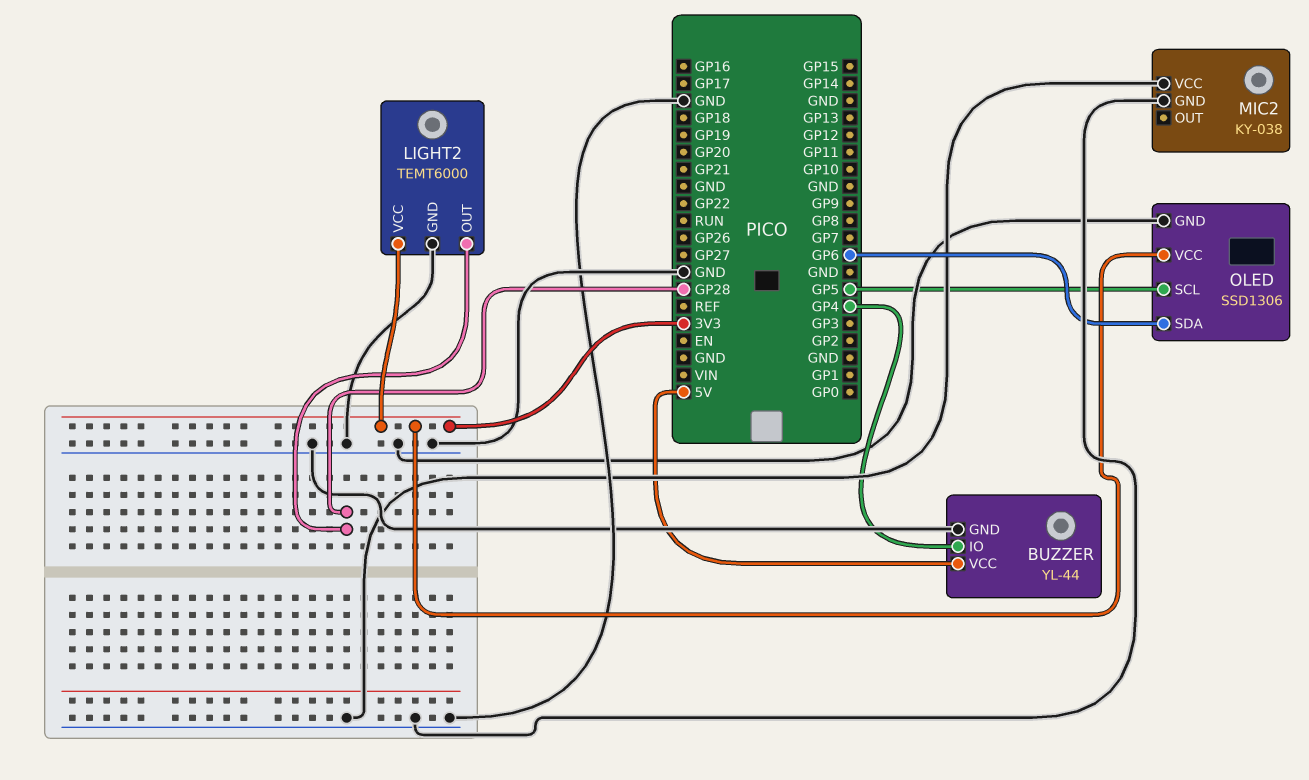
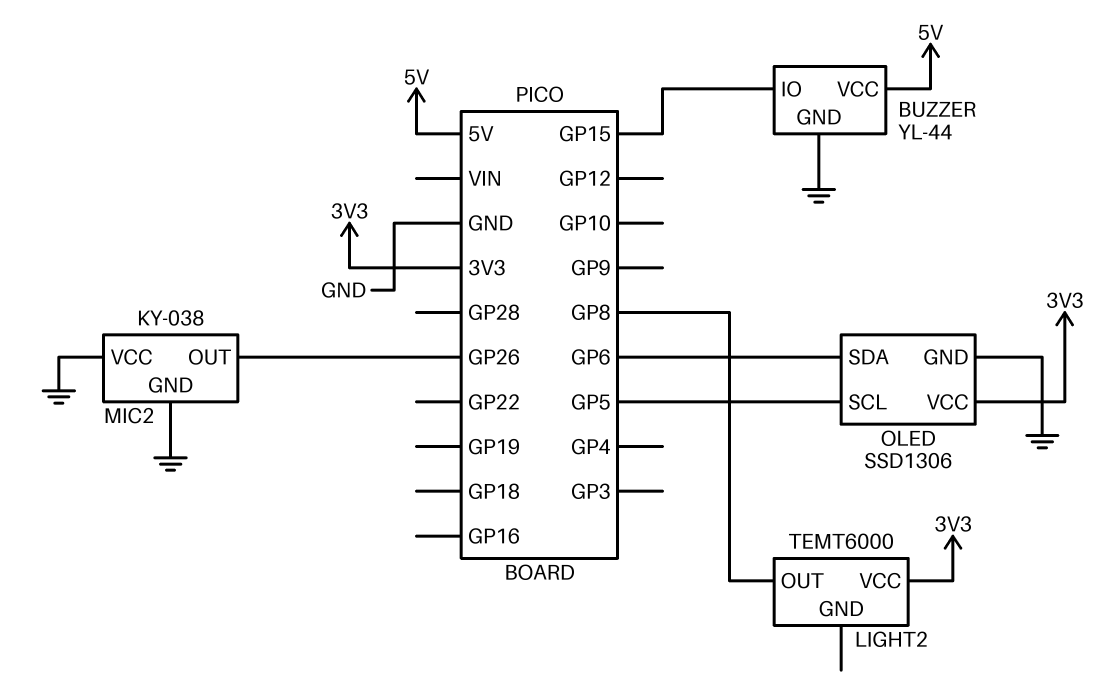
BUZZER pin IO: GP4 -> GP15
LIGHT2 pin GND: GND -> none
LIGHT2 pin OUT: GP28 -> GP8
MIC2 pin OUT: none -> GP26

